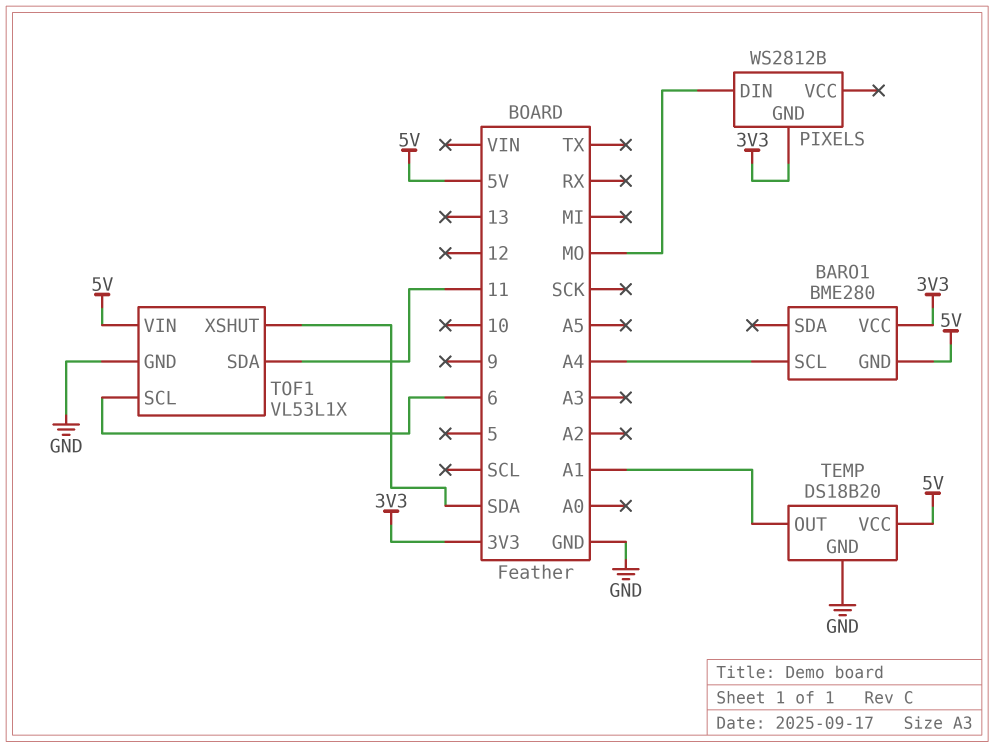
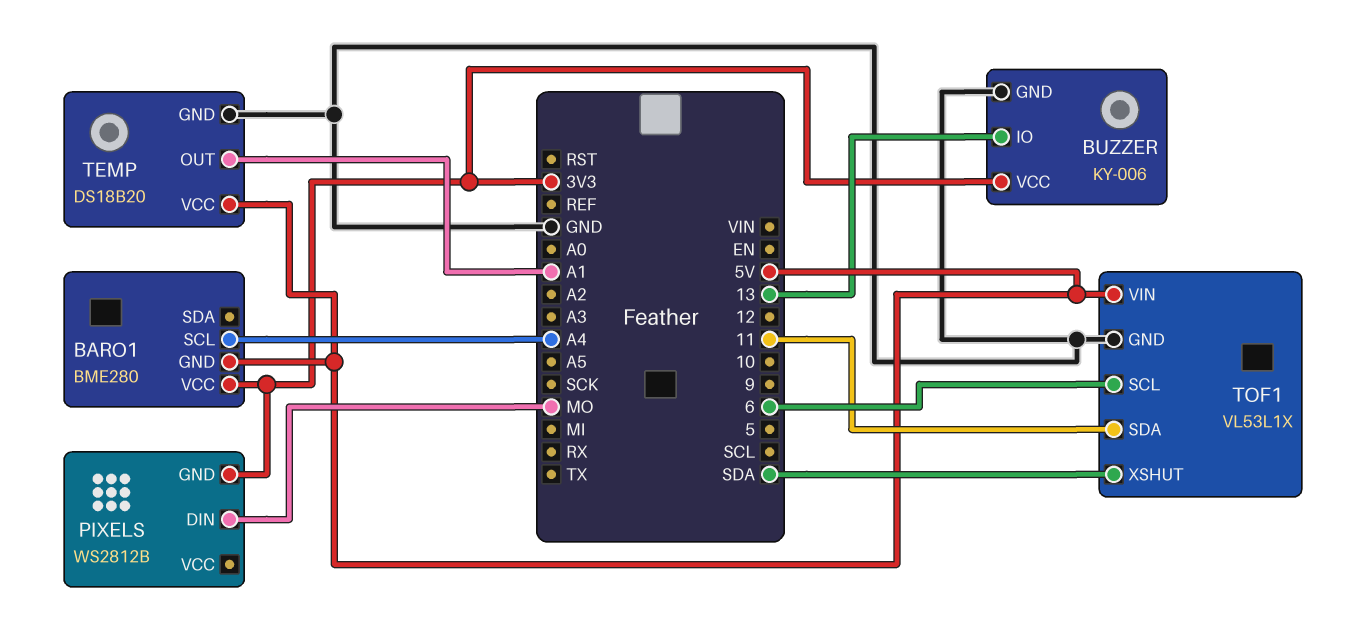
BUZZER: none -> KY-006
BUZZER pin GND: none -> GND
BUZZER pin IO: none -> 13
BUZZER pin VCC: none -> 3V3

